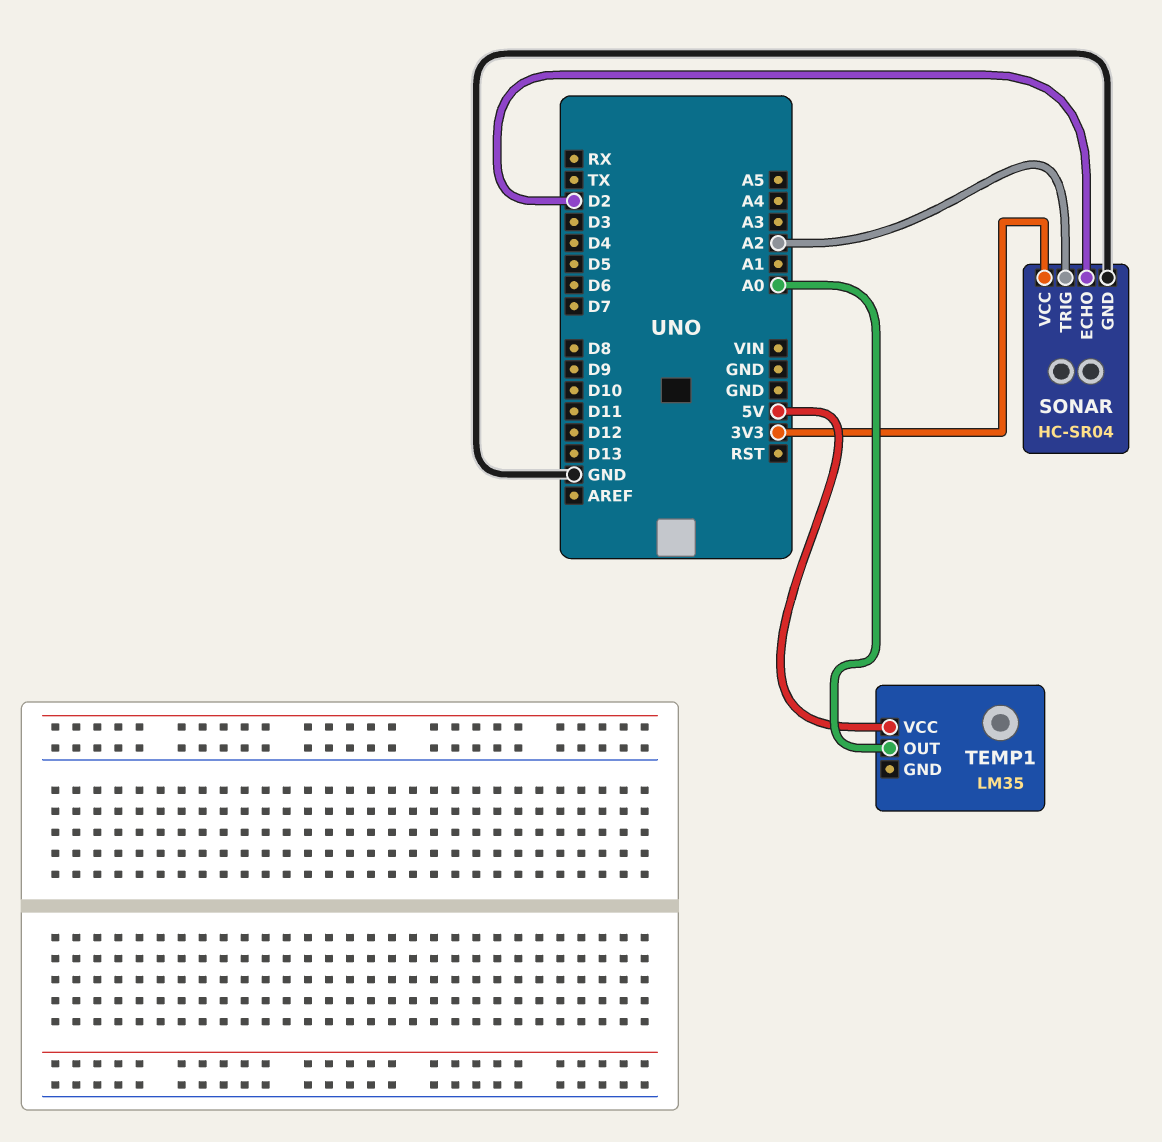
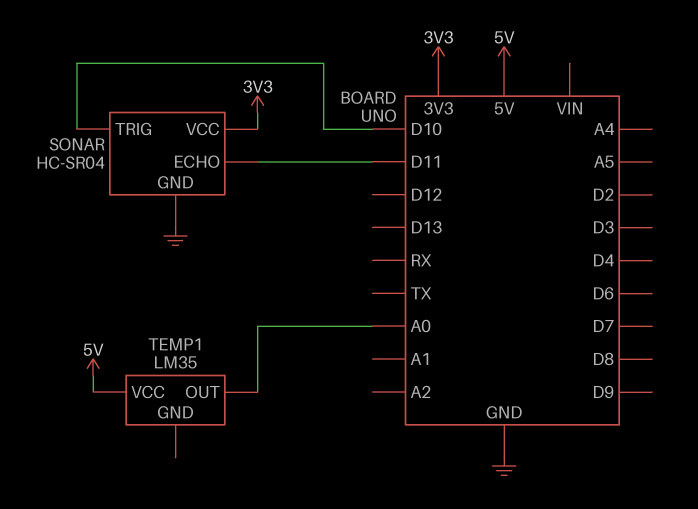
SONAR pin ECHO: D2 -> D11
SONAR pin TRIG: A2 -> D10

